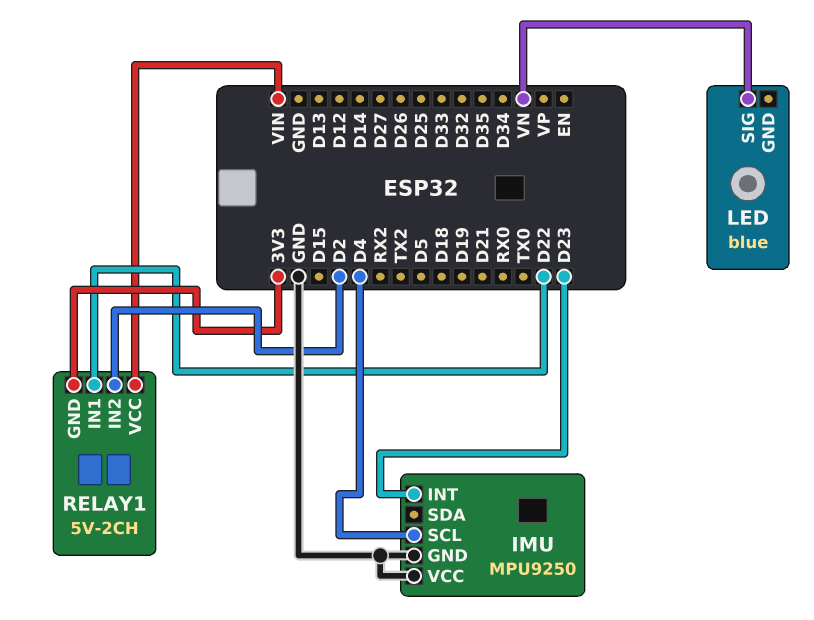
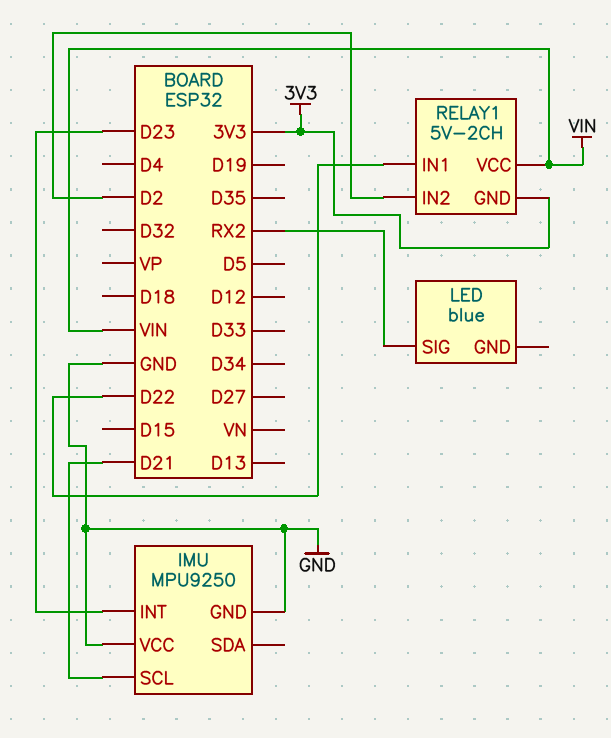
IMU pin SCL: D4 -> D21
LED pin SIG: VN -> RX2

